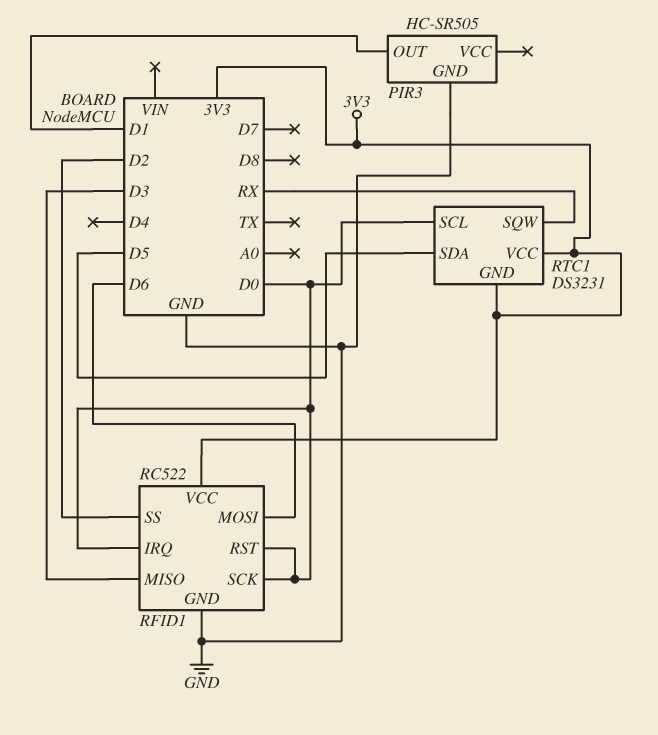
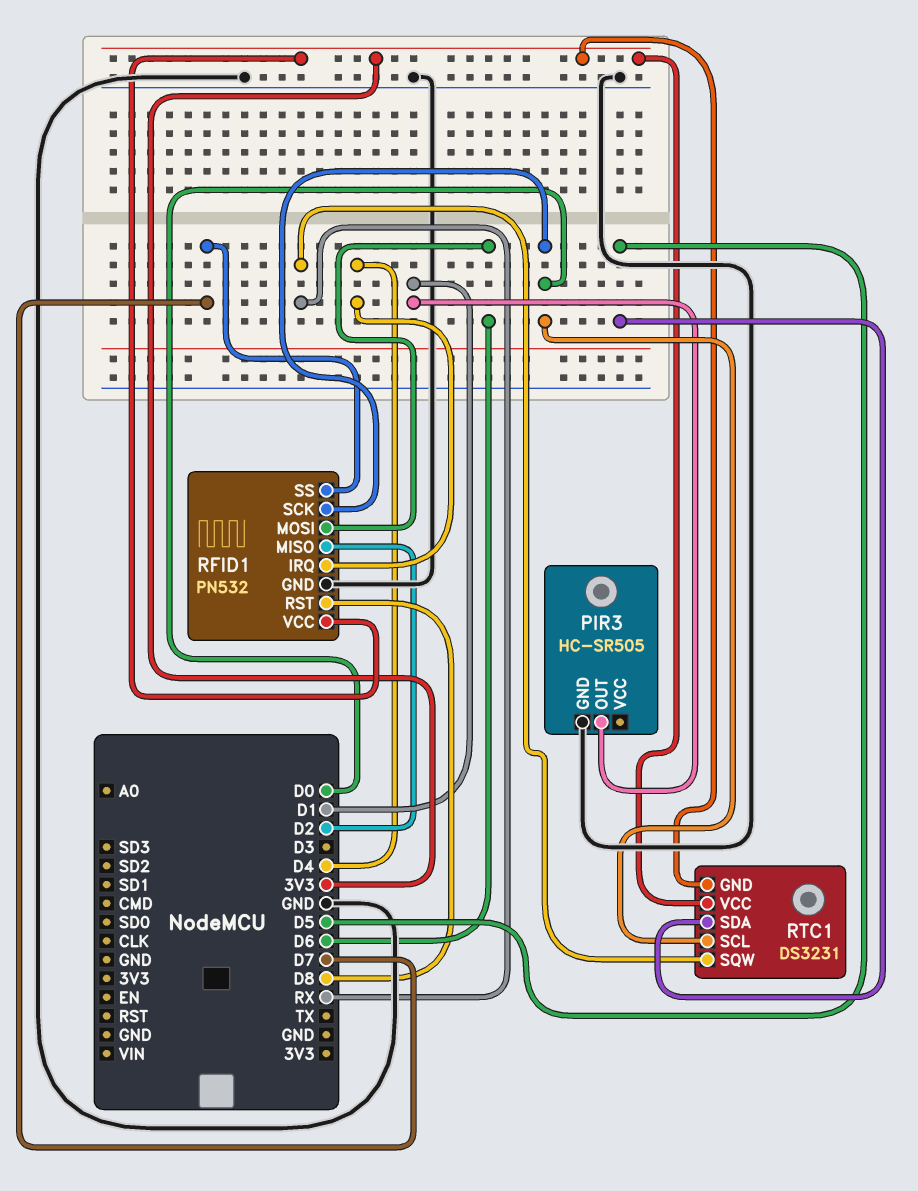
RFID1: RC522 -> PN532
RFID1 pin IRQ: D0 -> D4
RFID1 pin MISO: D3 -> D2
RFID1 pin RST: D0 -> D8
RFID1 pin SS: D2 -> D7

